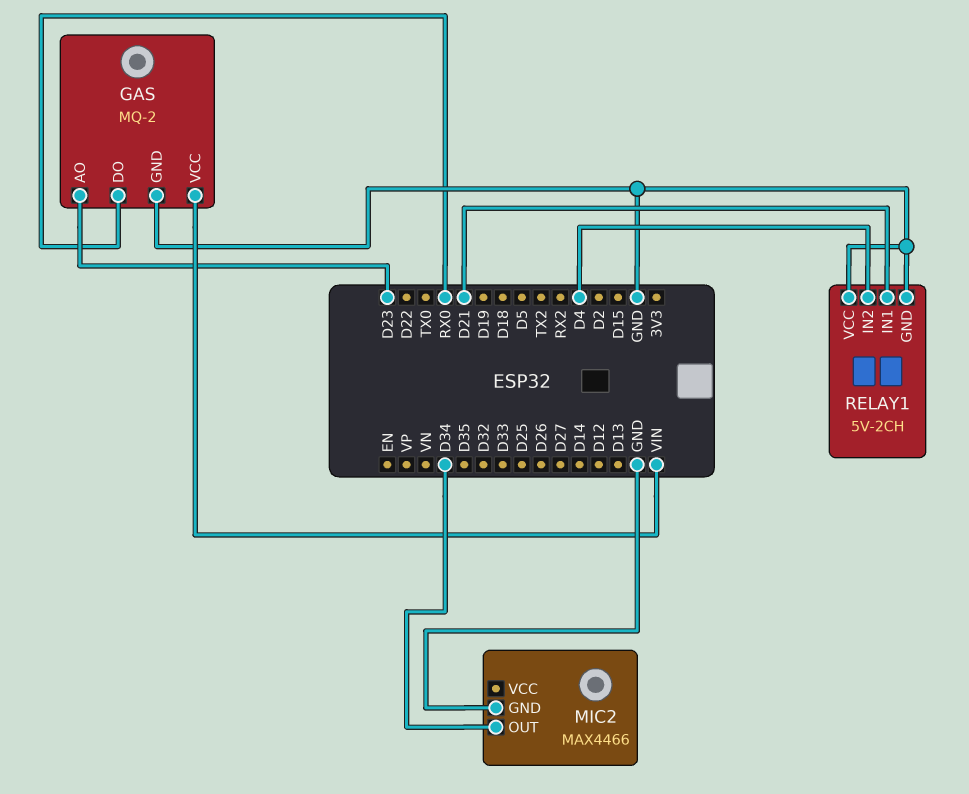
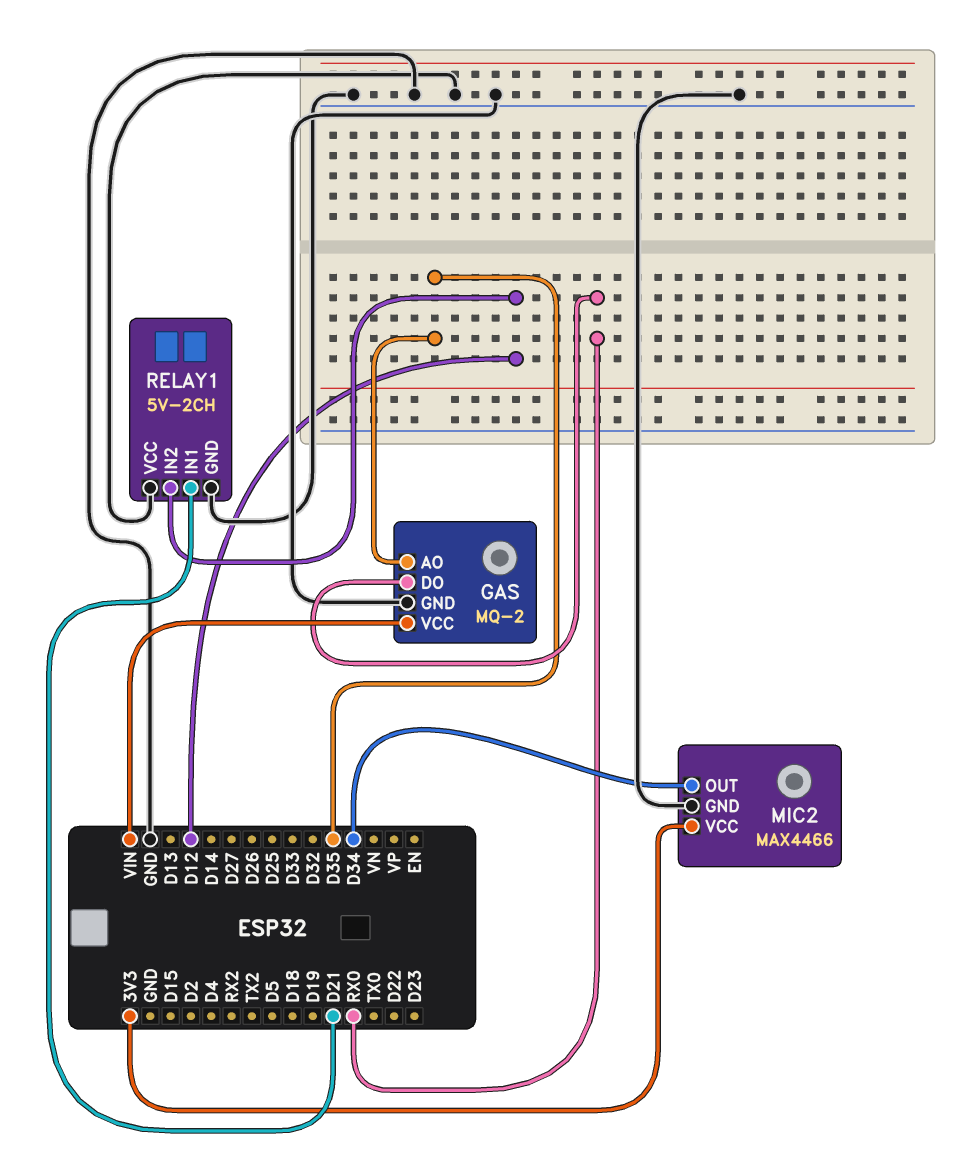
GAS pin AO: D23 -> D35
MIC2 pin VCC: none -> 3V3
RELAY1 pin IN2: D4 -> D12

